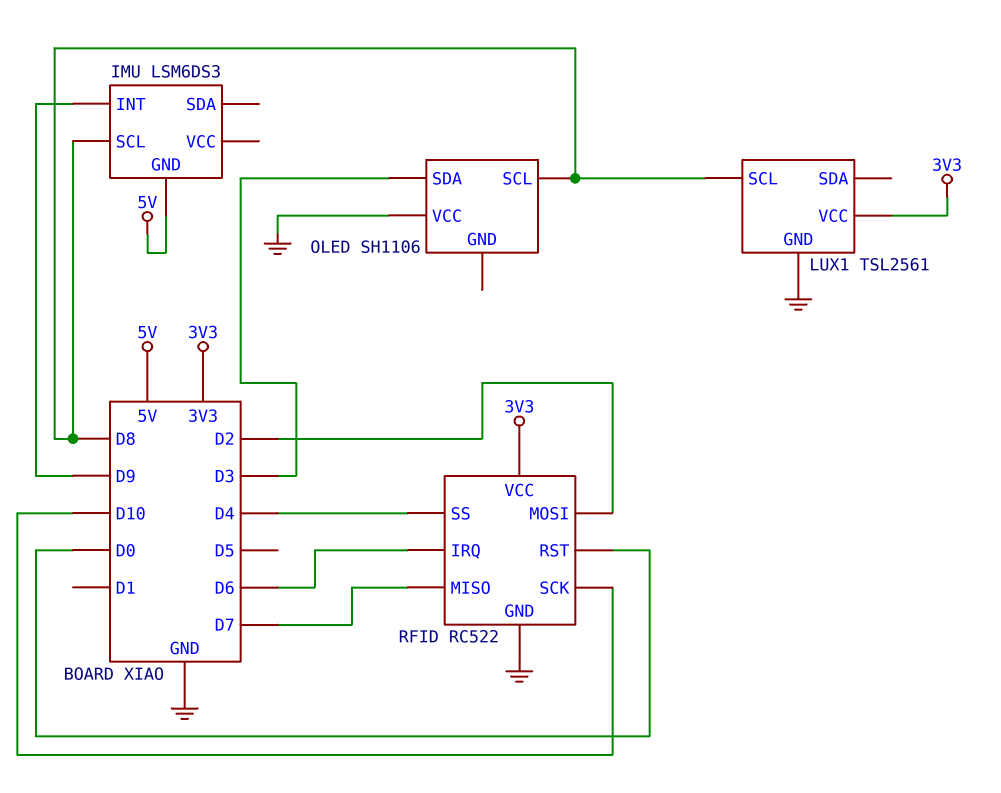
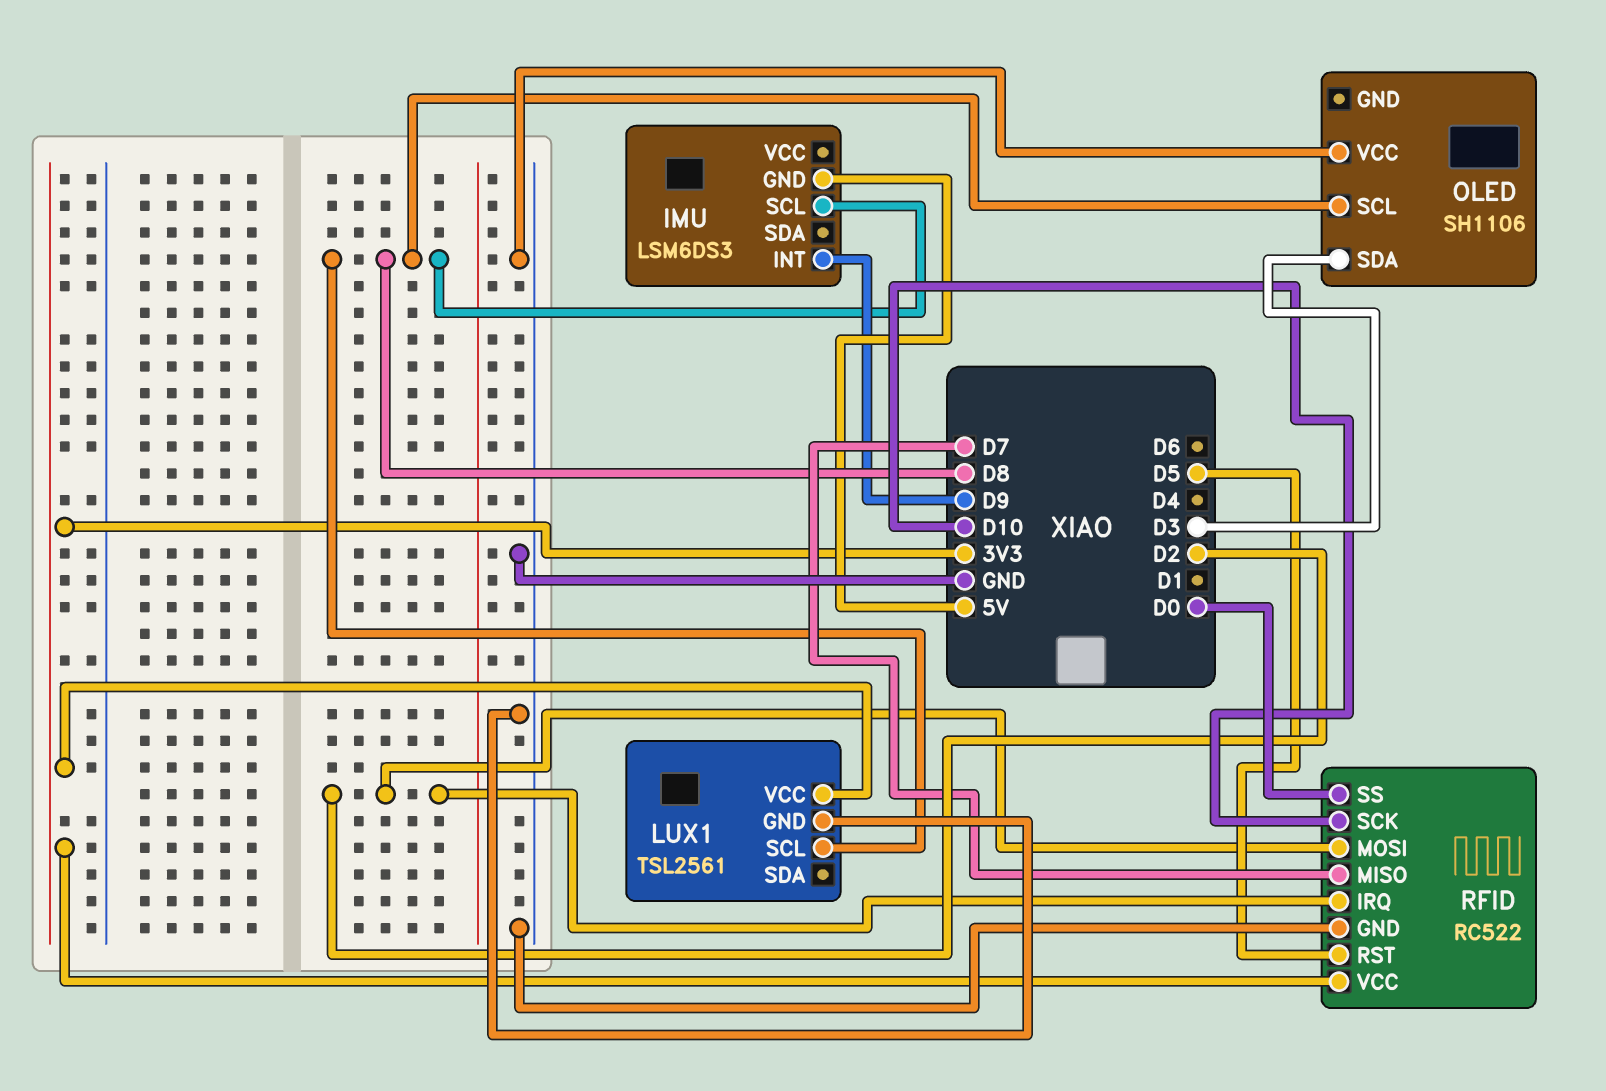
RFID pin IRQ: D6 -> D2
RFID pin RST: D0 -> D5
RFID pin SS: D4 -> D0

